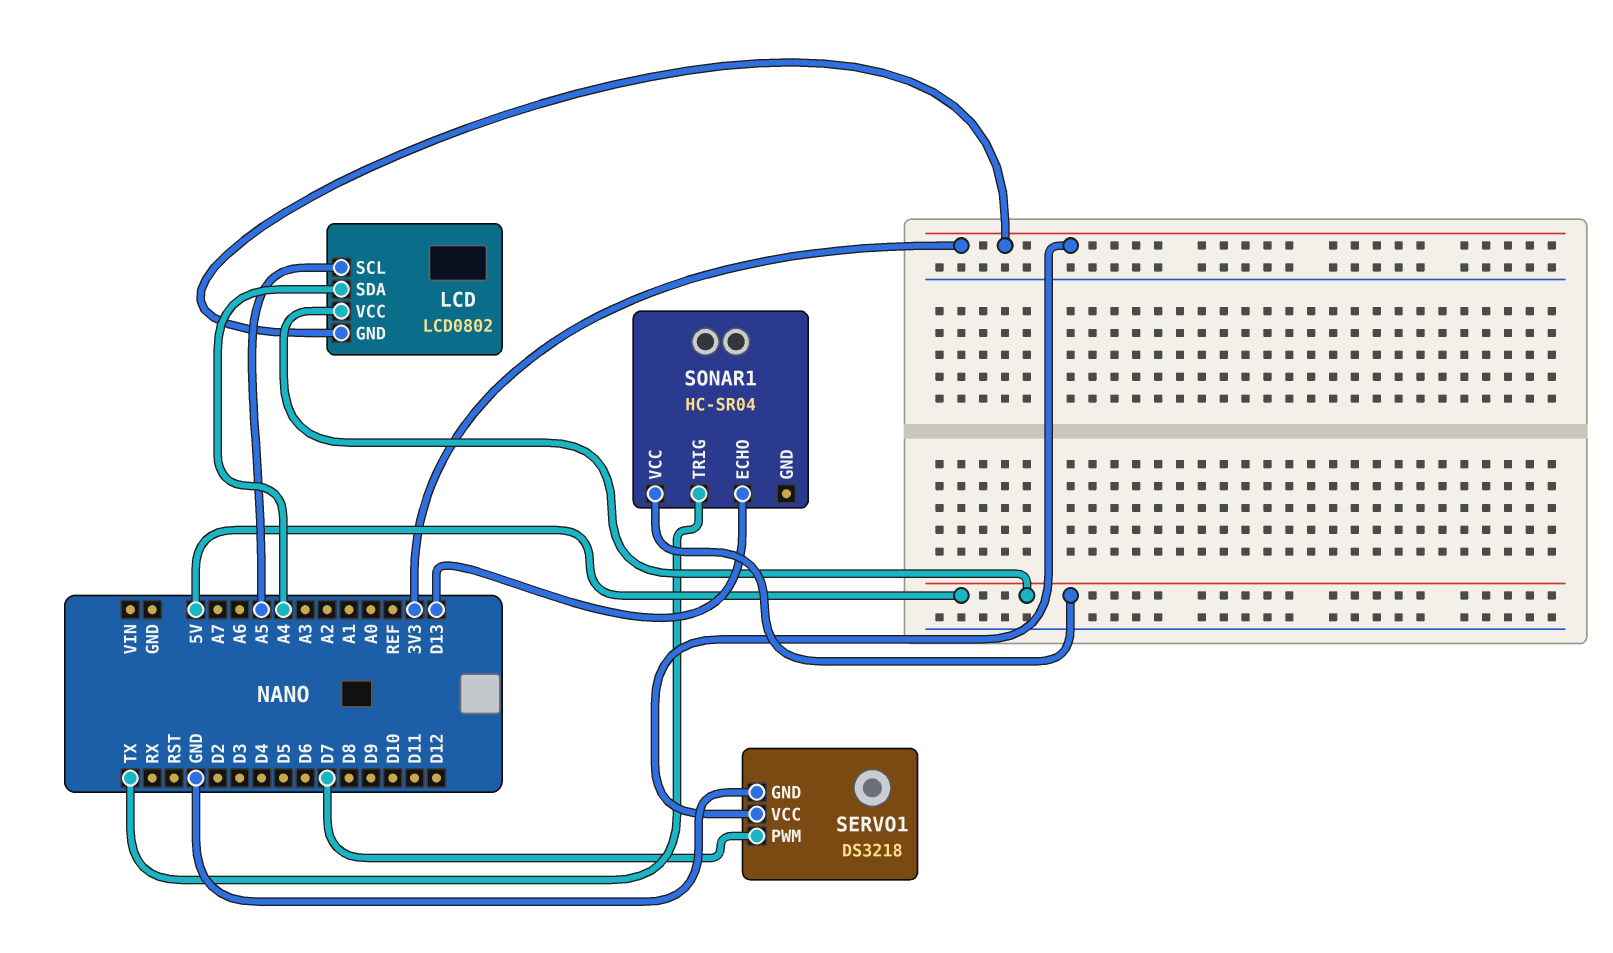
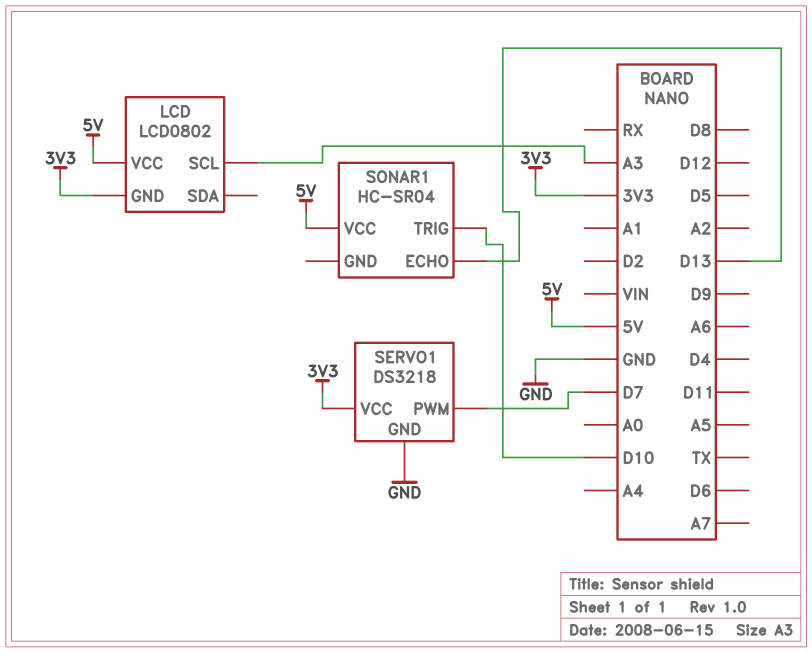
LCD pin SCL: A5 -> A3
LCD pin SDA: A4 -> none
SONAR1 pin TRIG: TX -> D10

